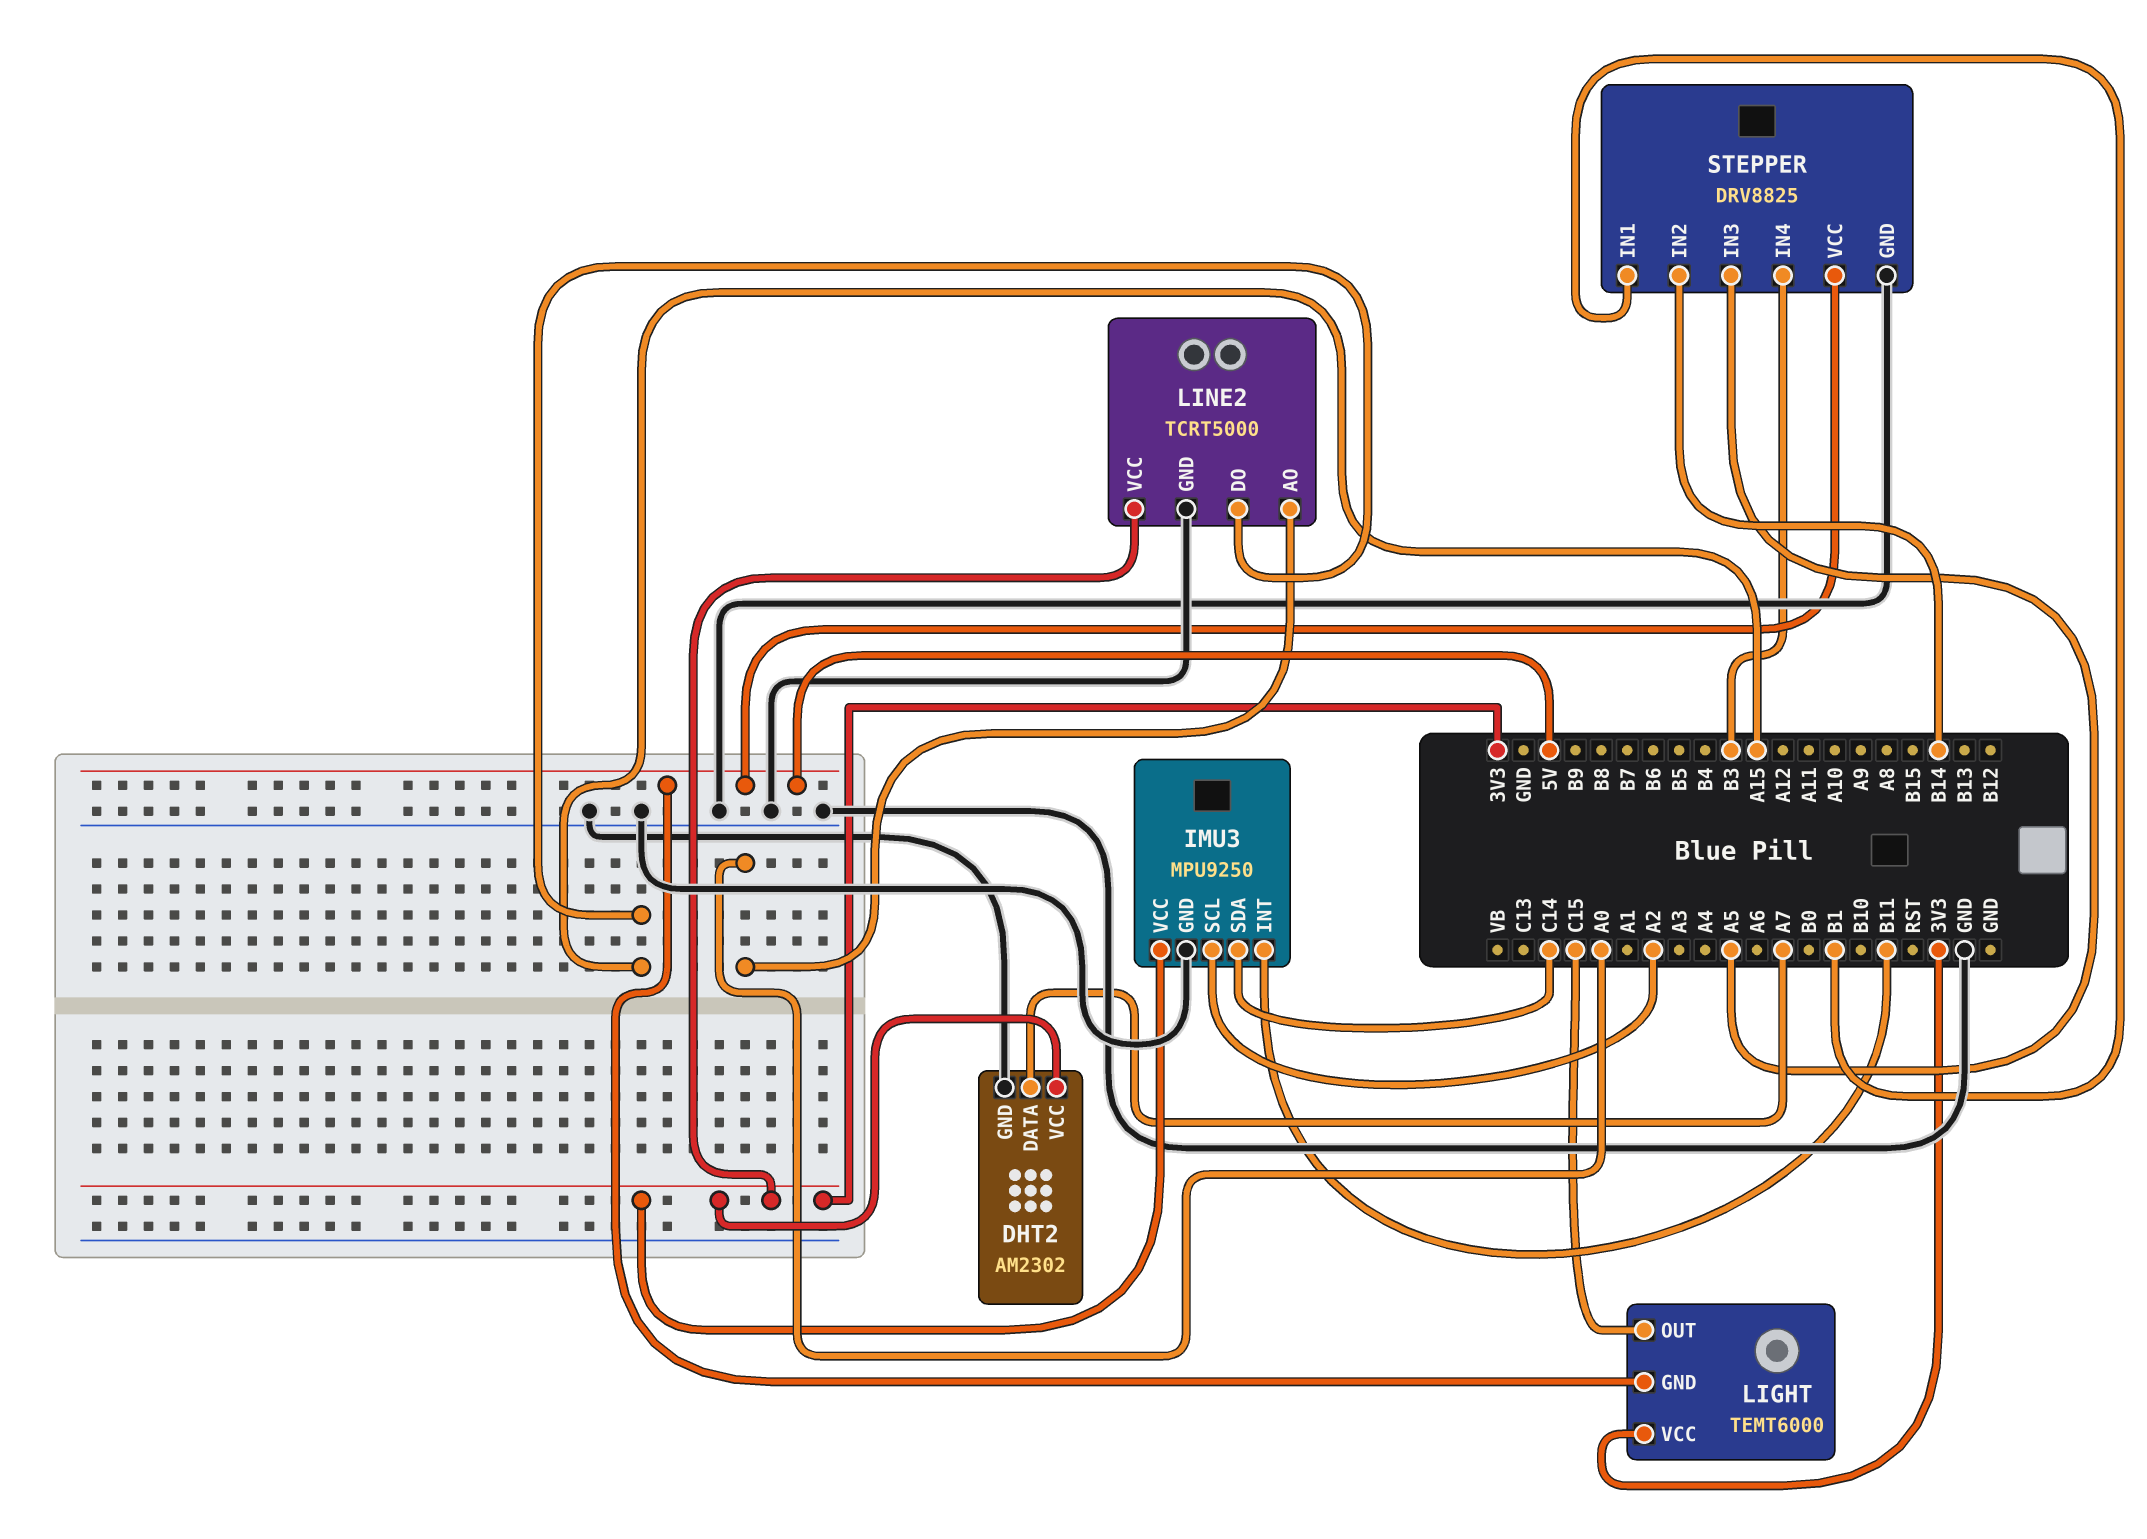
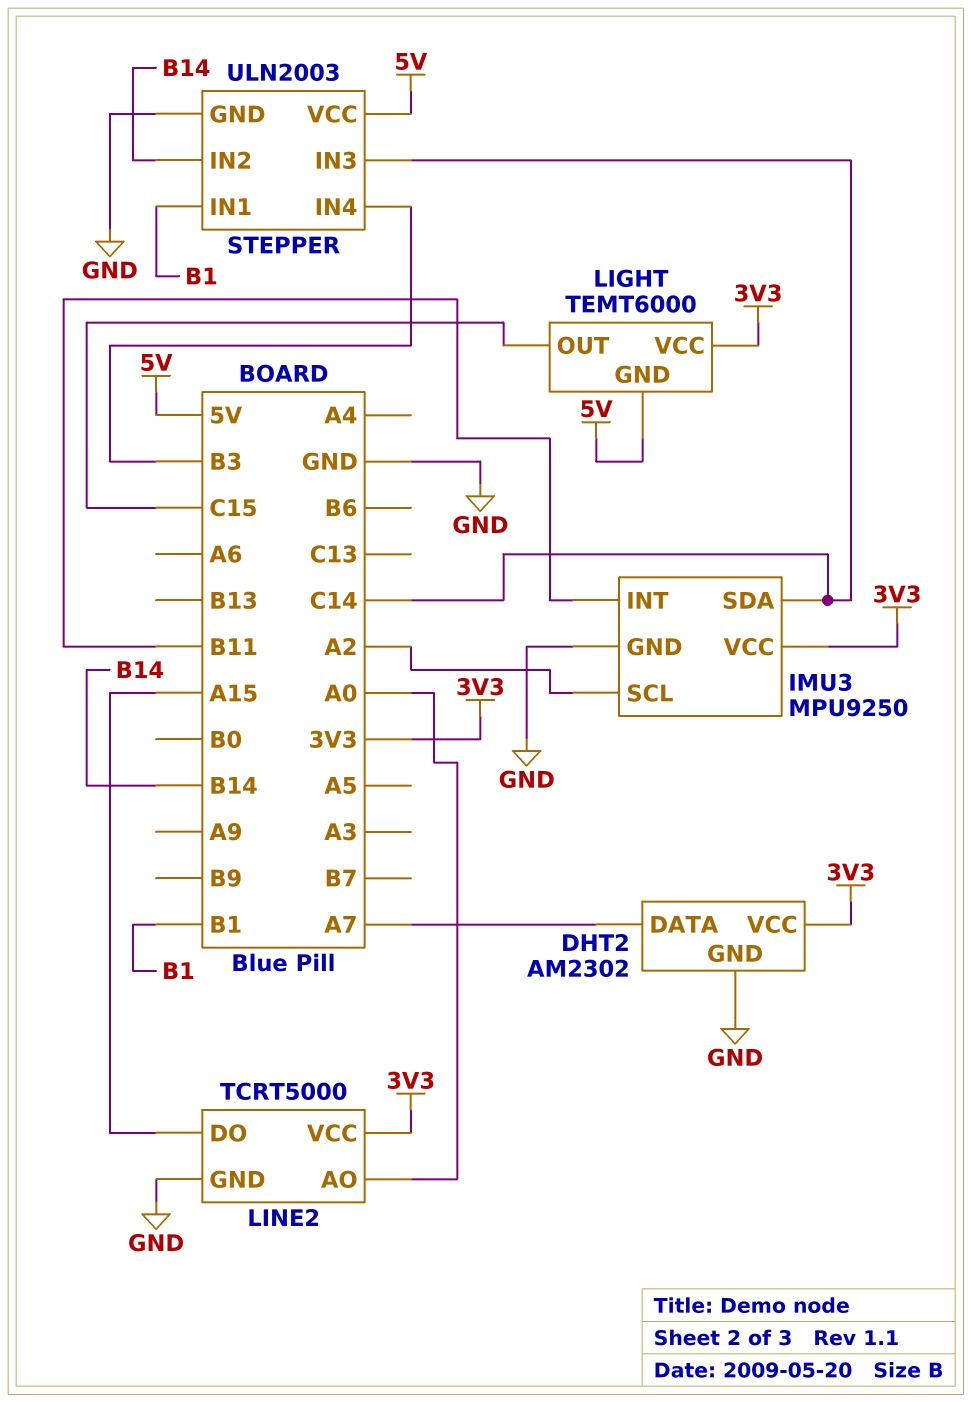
STEPPER: DRV8825 -> ULN2003
STEPPER pin IN3: A5 -> C14

